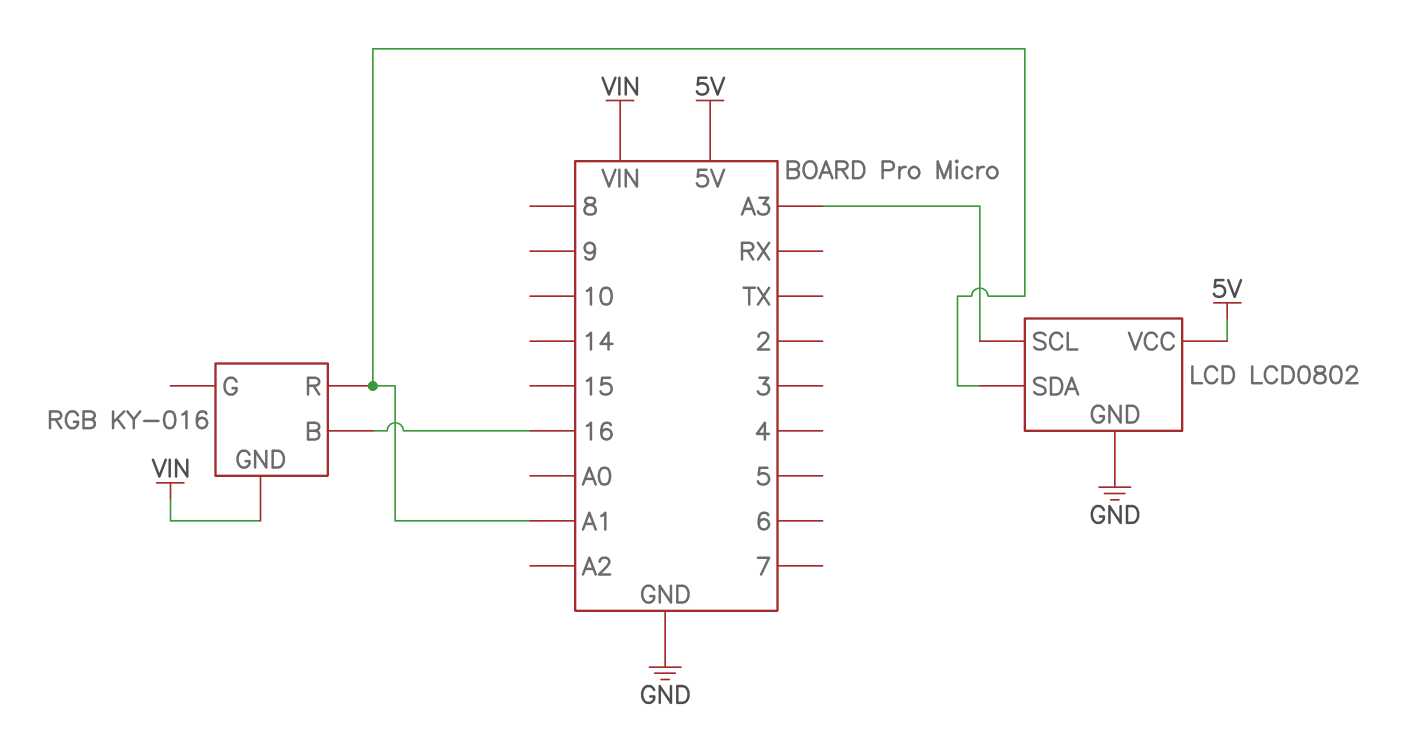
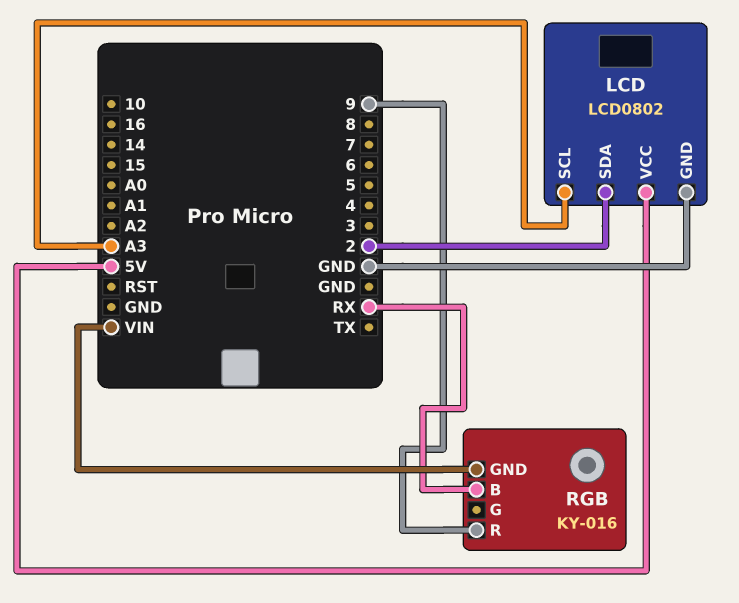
LCD pin SDA: A1 -> 2
RGB pin B: 16 -> RX
RGB pin R: A1 -> 9

